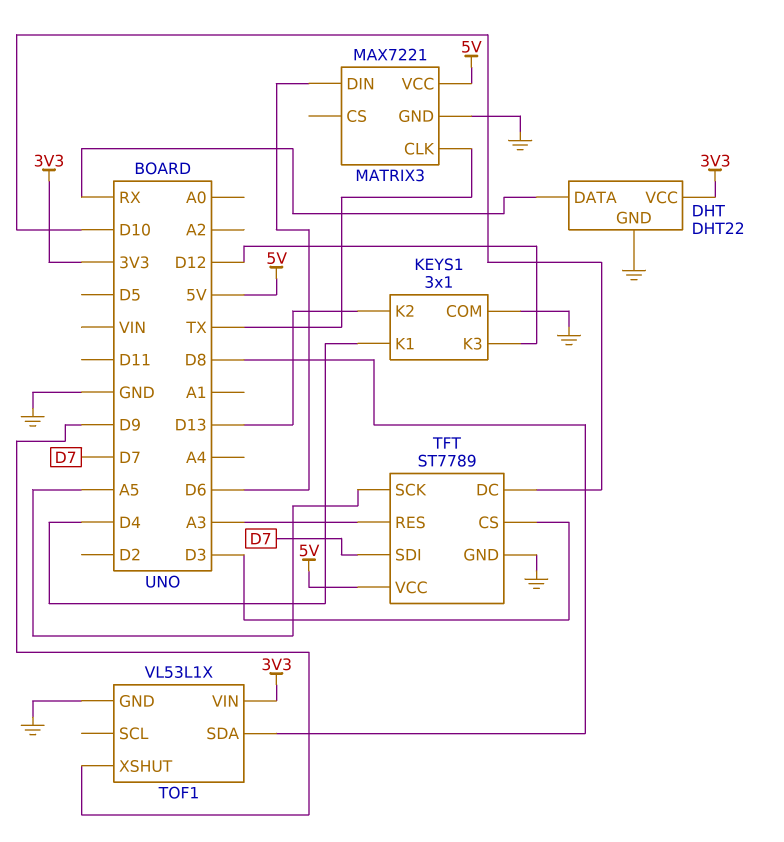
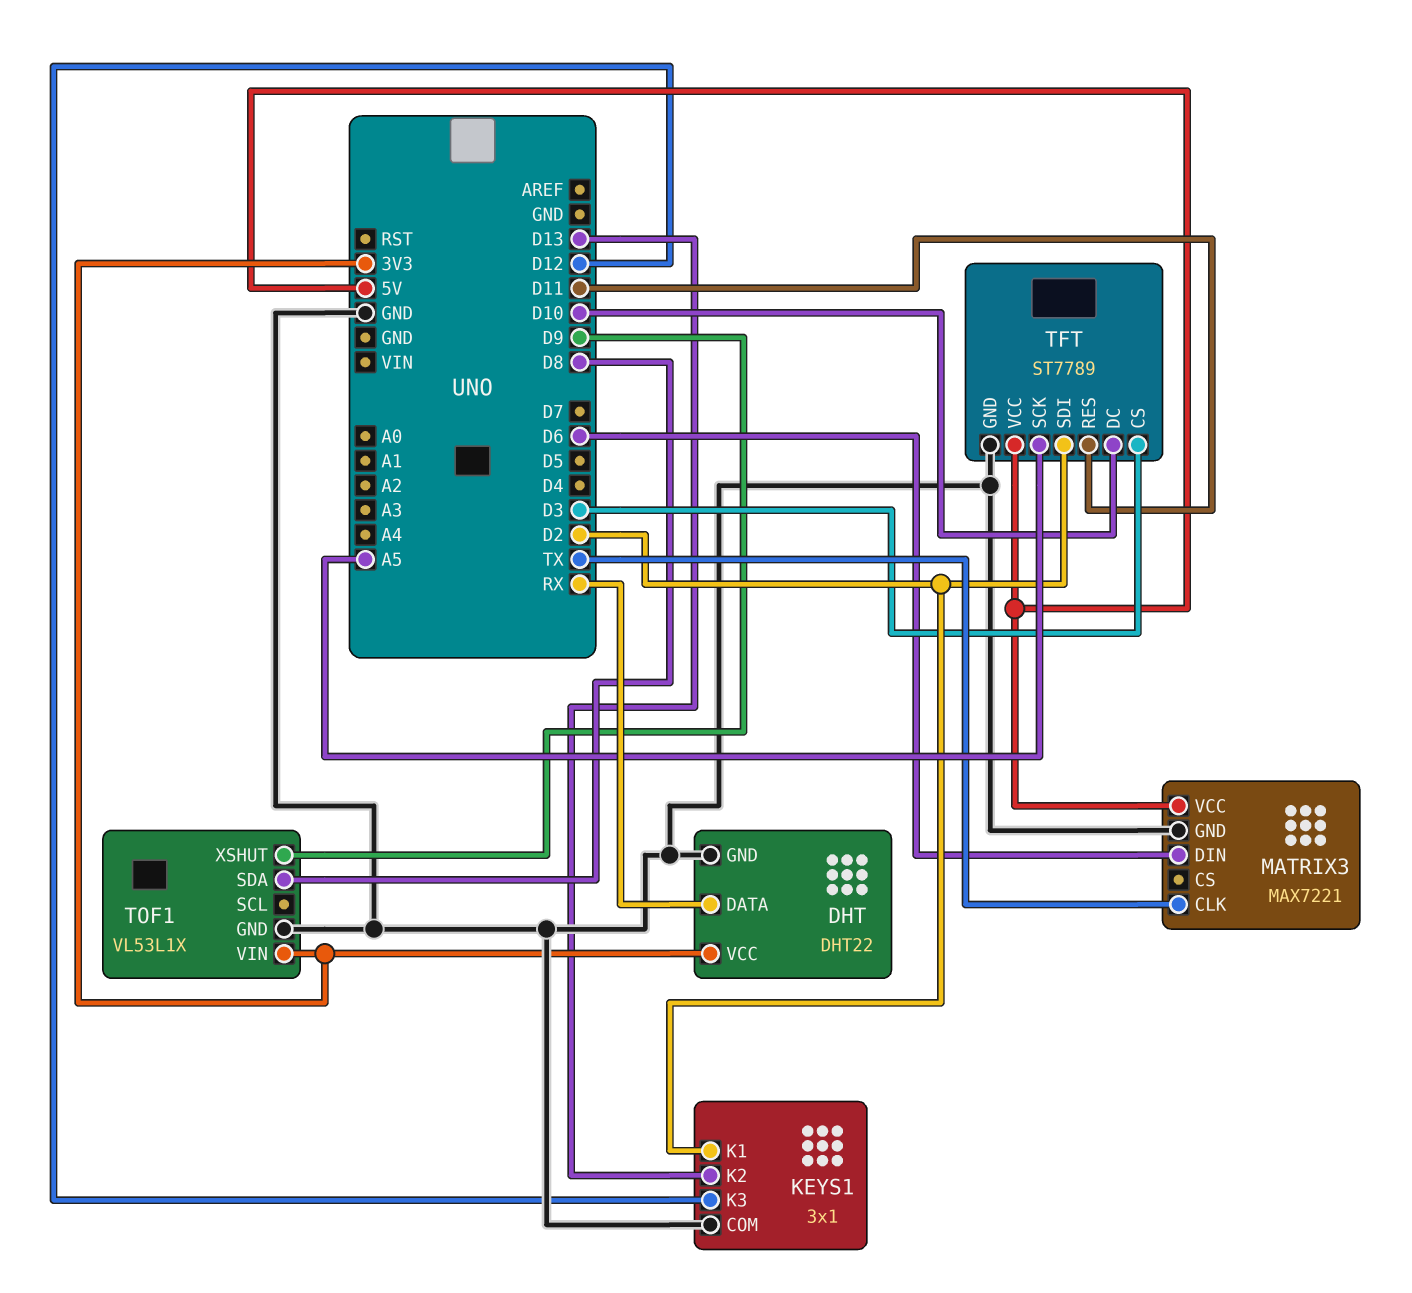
KEYS1 pin K1: D4 -> D2
TFT pin RES: A3 -> D11
TFT pin SDI: D7 -> D2

